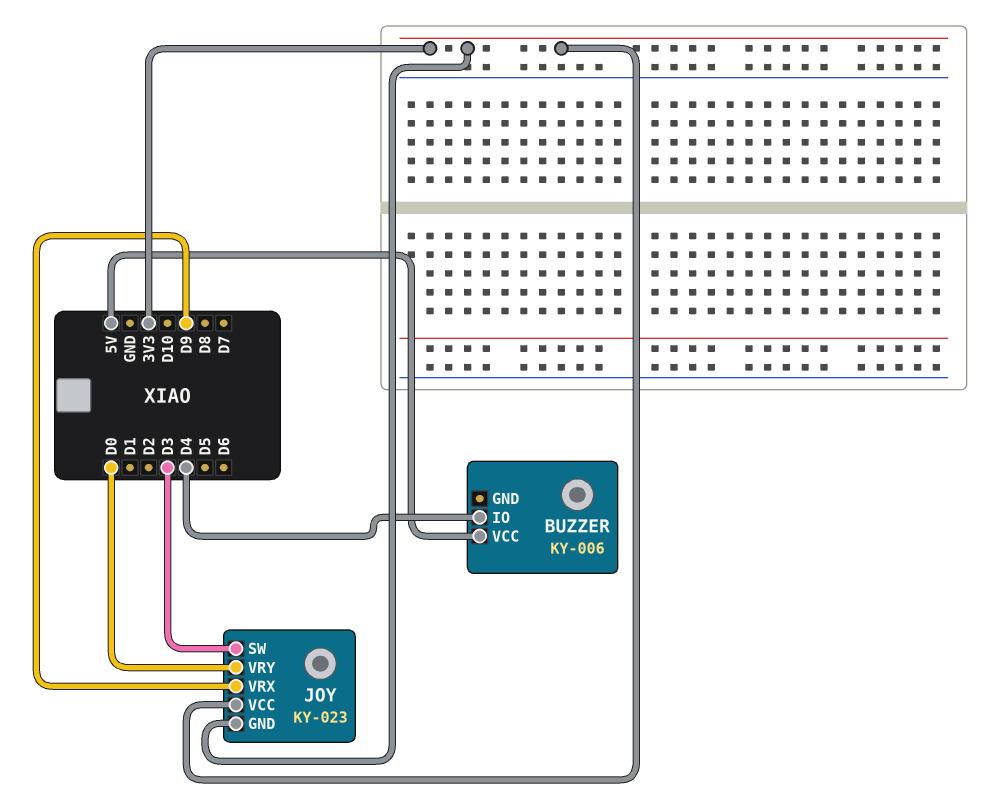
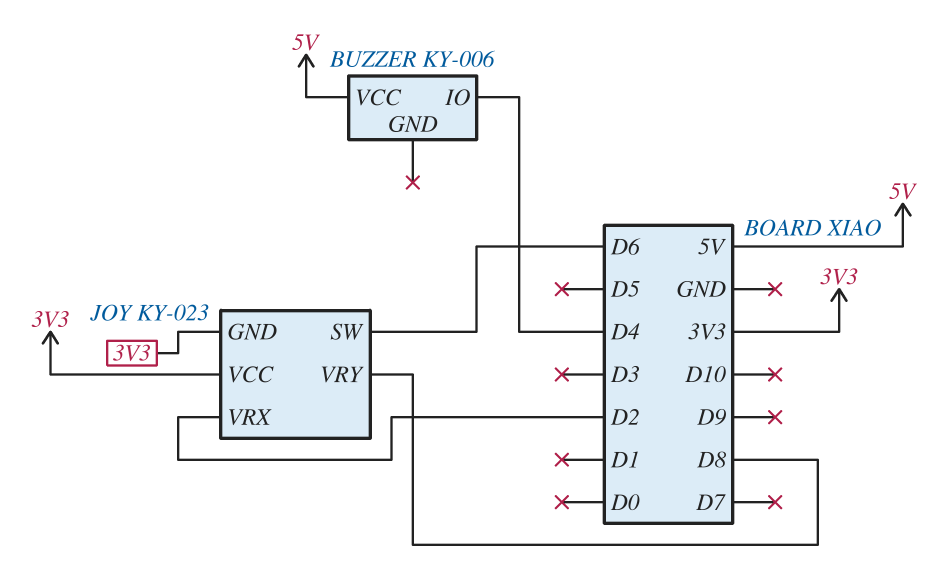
JOY pin SW: D3 -> D6
JOY pin VRX: D9 -> D2
JOY pin VRY: D0 -> D8

